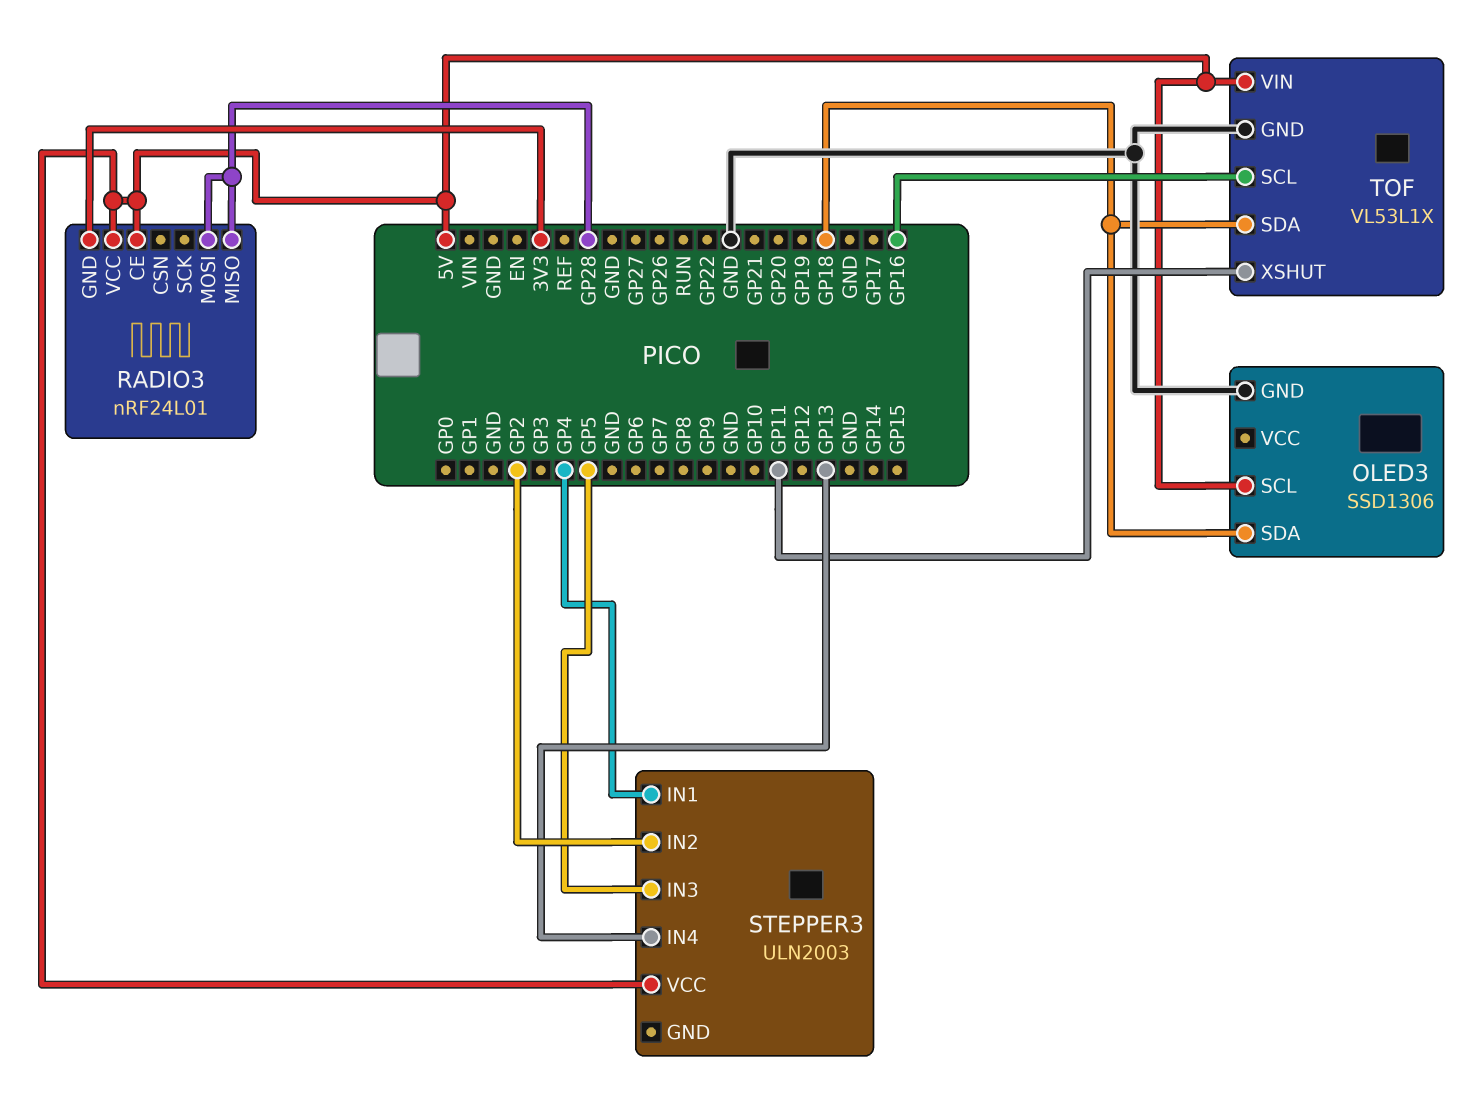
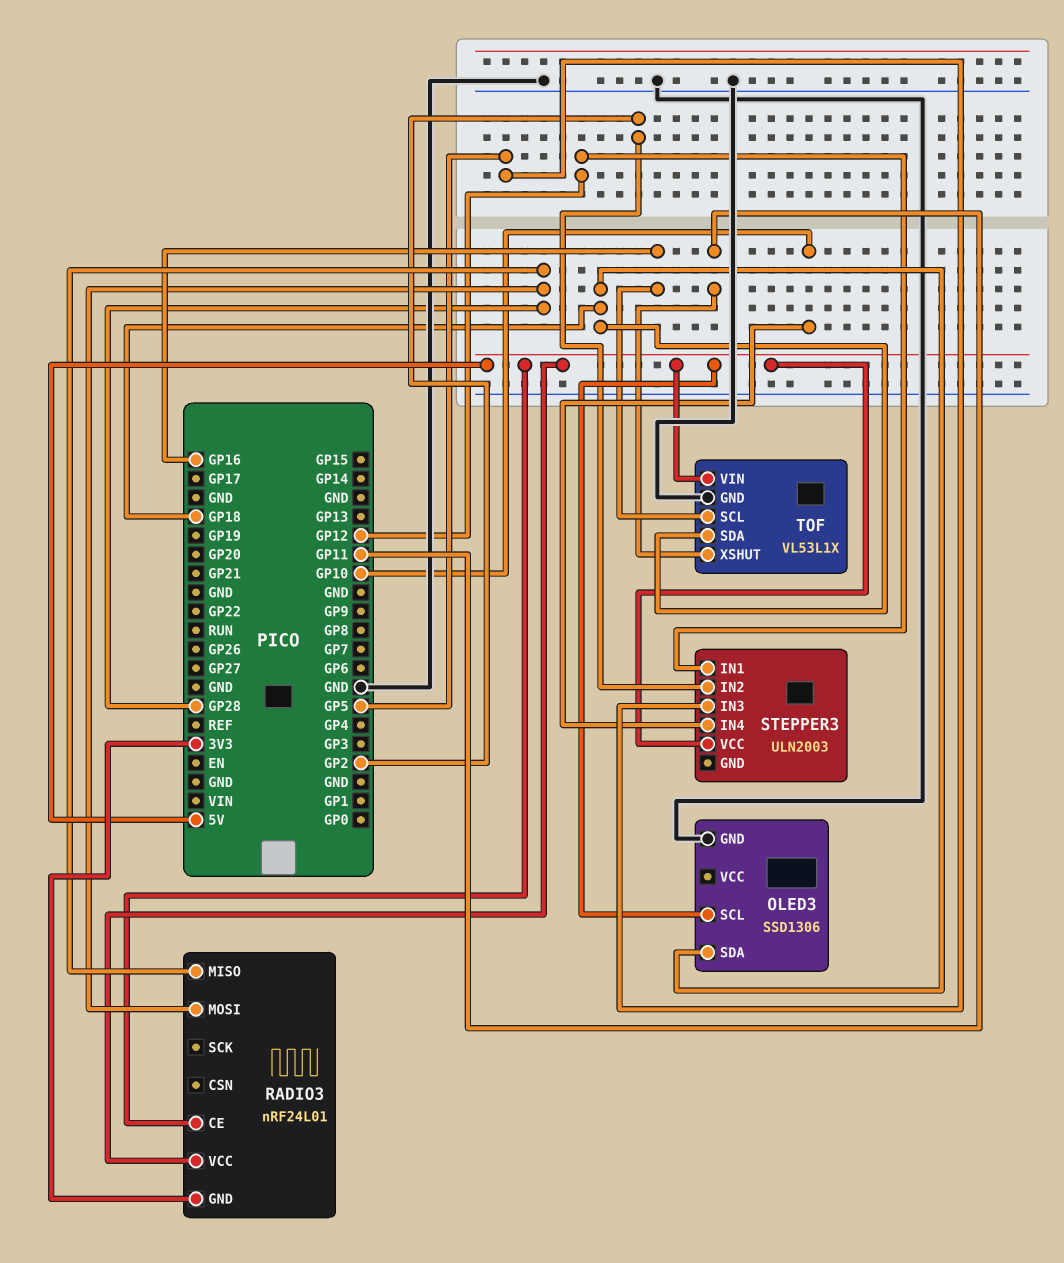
STEPPER3 pin IN1: GP4 -> GP12
STEPPER3 pin IN4: GP13 -> GP10

